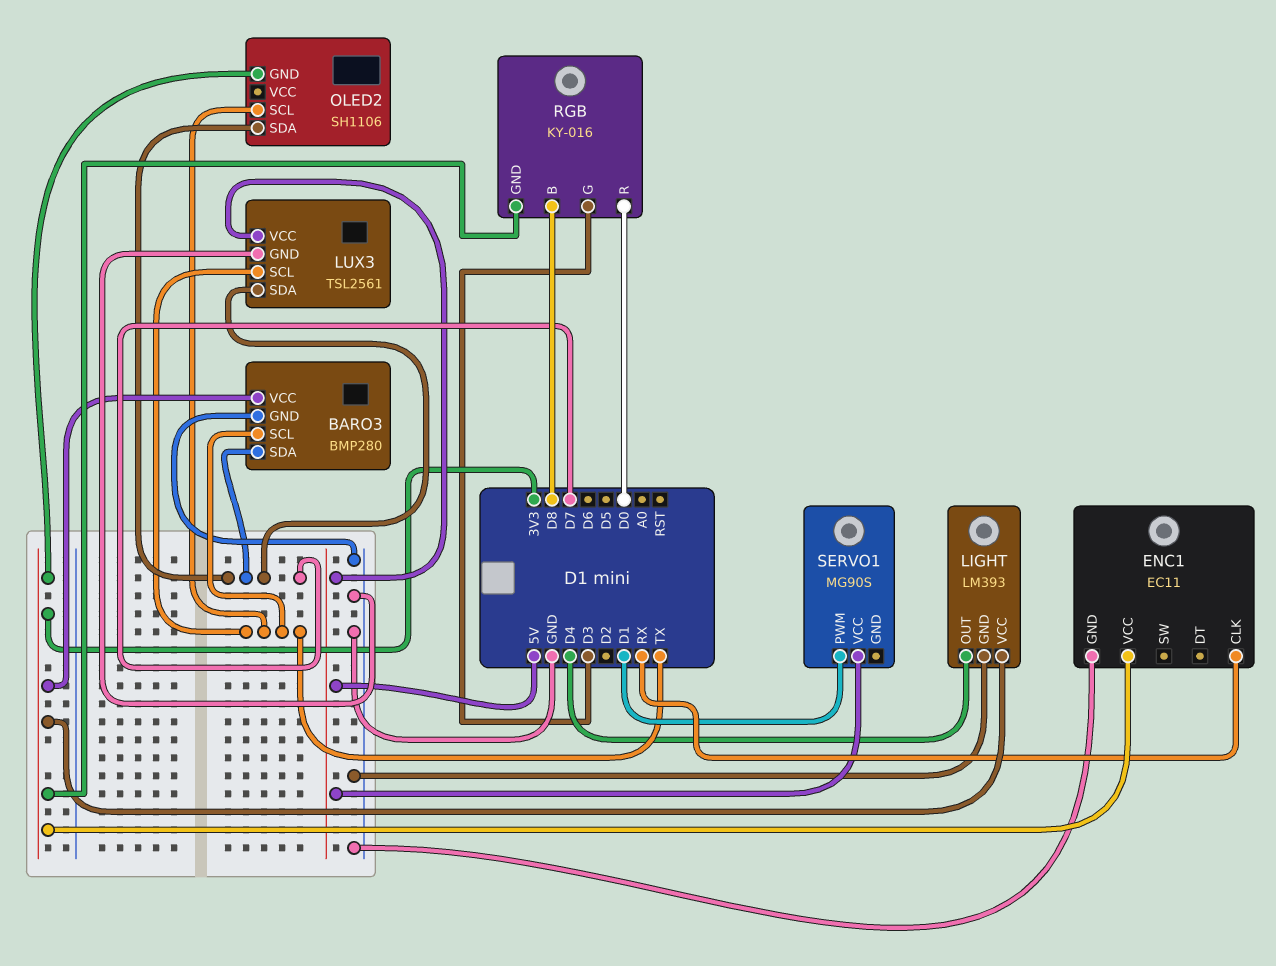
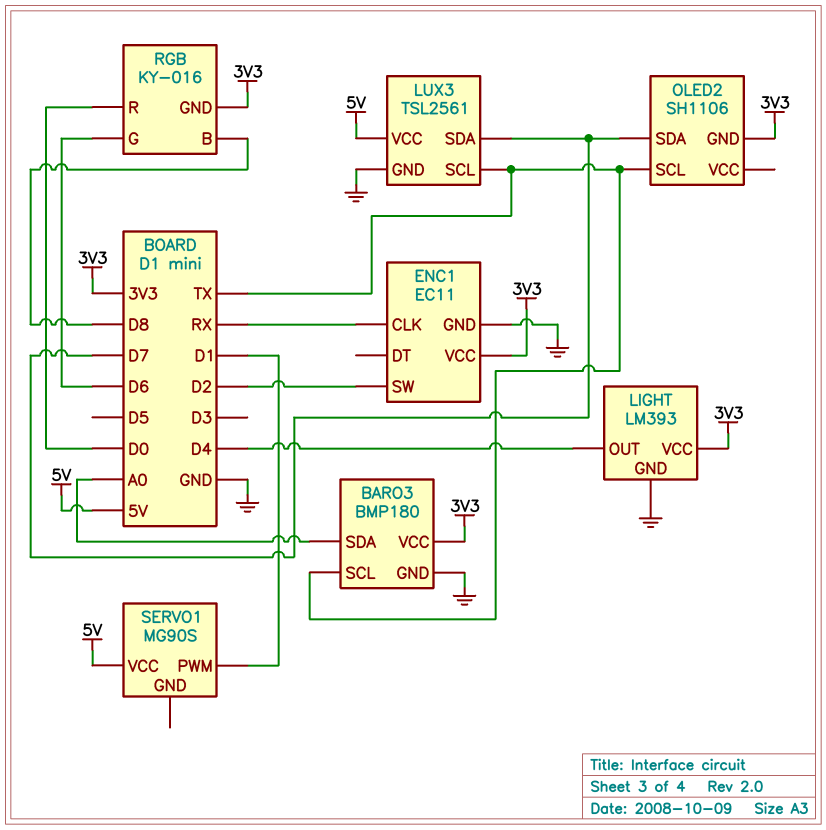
BARO3: BMP280 -> BMP180
BARO3 pin SDA: D7 -> A0
ENC1 pin SW: none -> D2
RGB pin G: D3 -> D6

